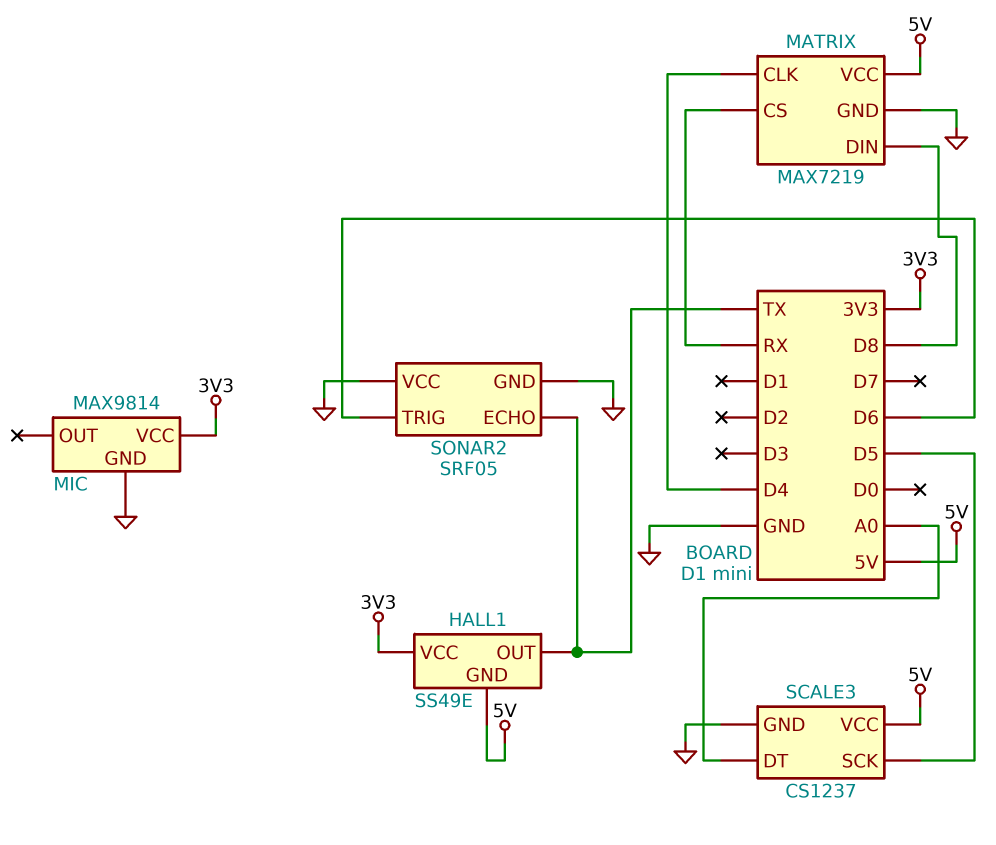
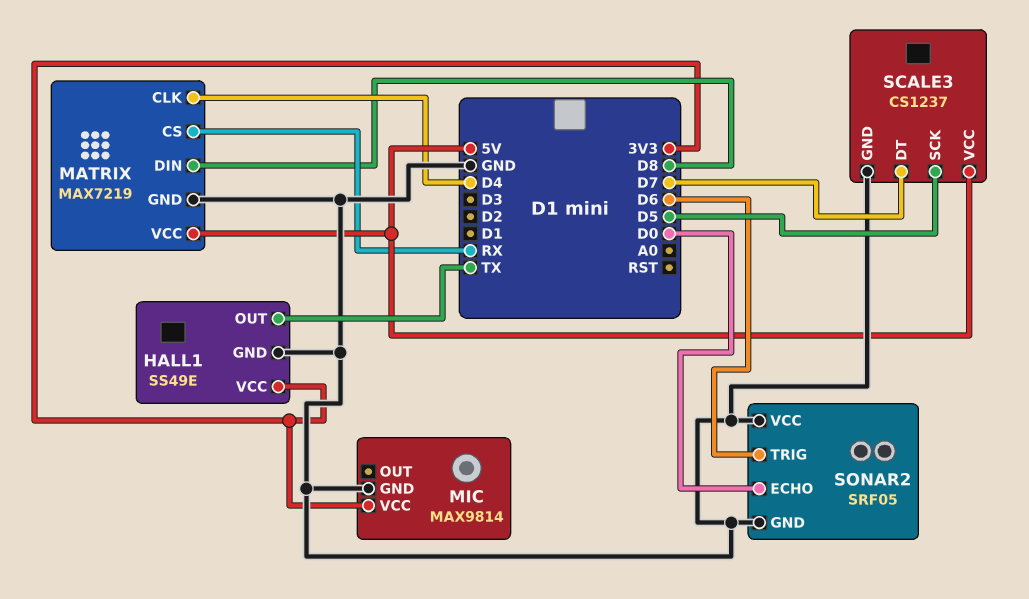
HALL1 pin GND: 5V -> GND
SCALE3 pin DT: A0 -> D7
SONAR2 pin ECHO: TX -> D0

